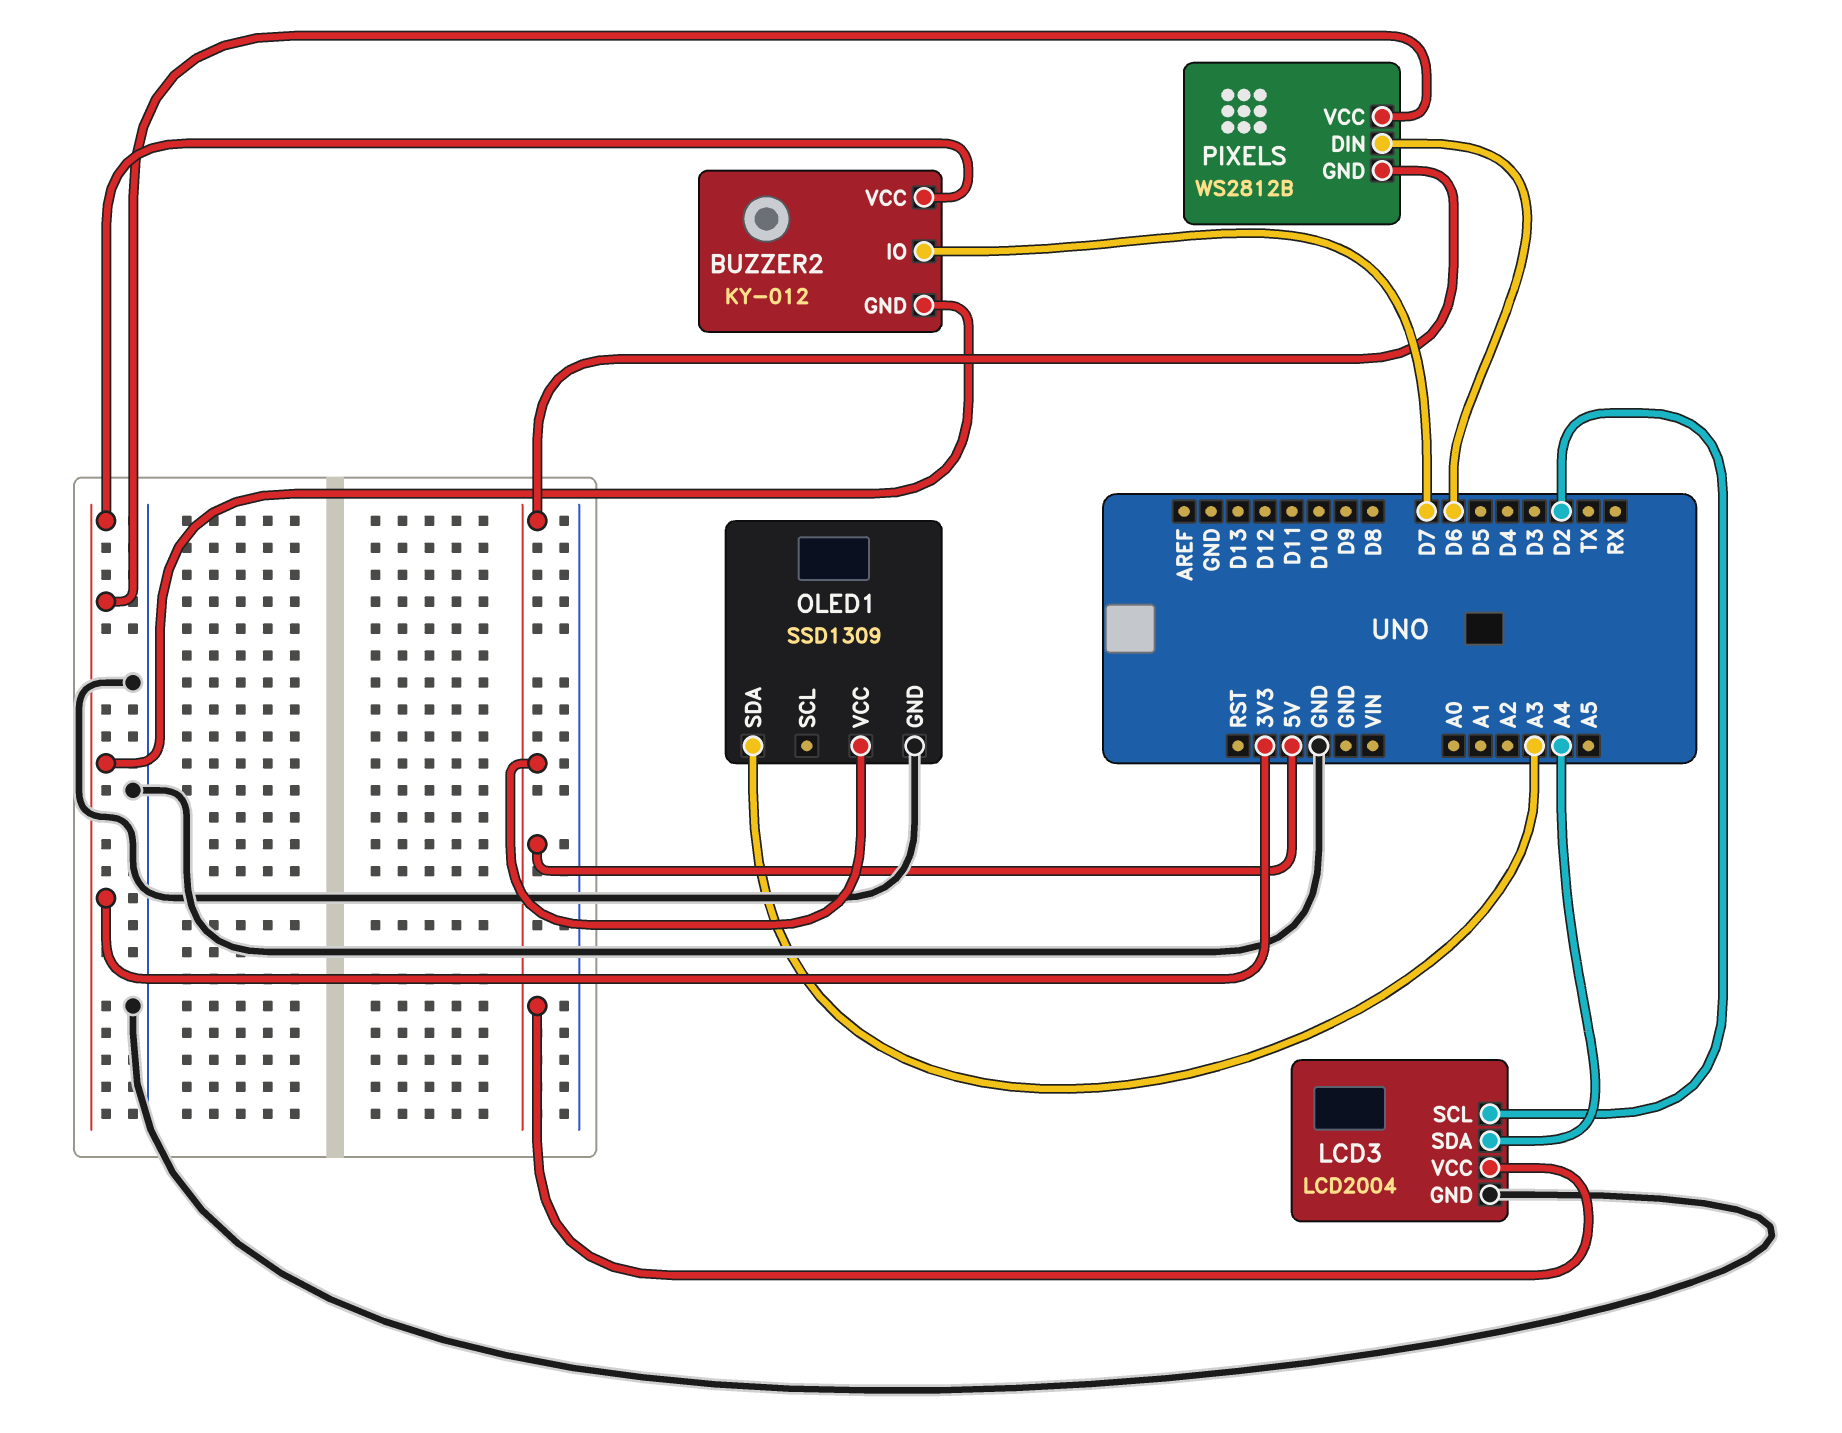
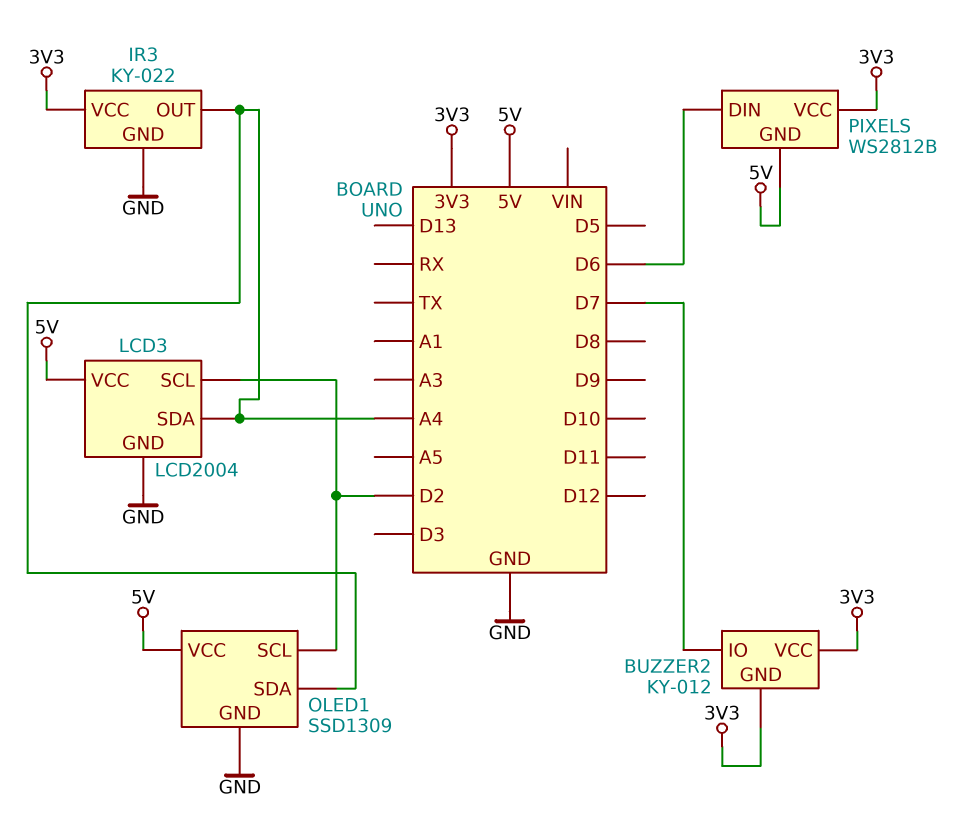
IR3: none -> KY-022
IR3 pin GND: none -> GND
IR3 pin OUT: none -> A4
IR3 pin VCC: none -> 3V3
OLED1 pin SCL: none -> D2
OLED1 pin SDA: A3 -> A4

